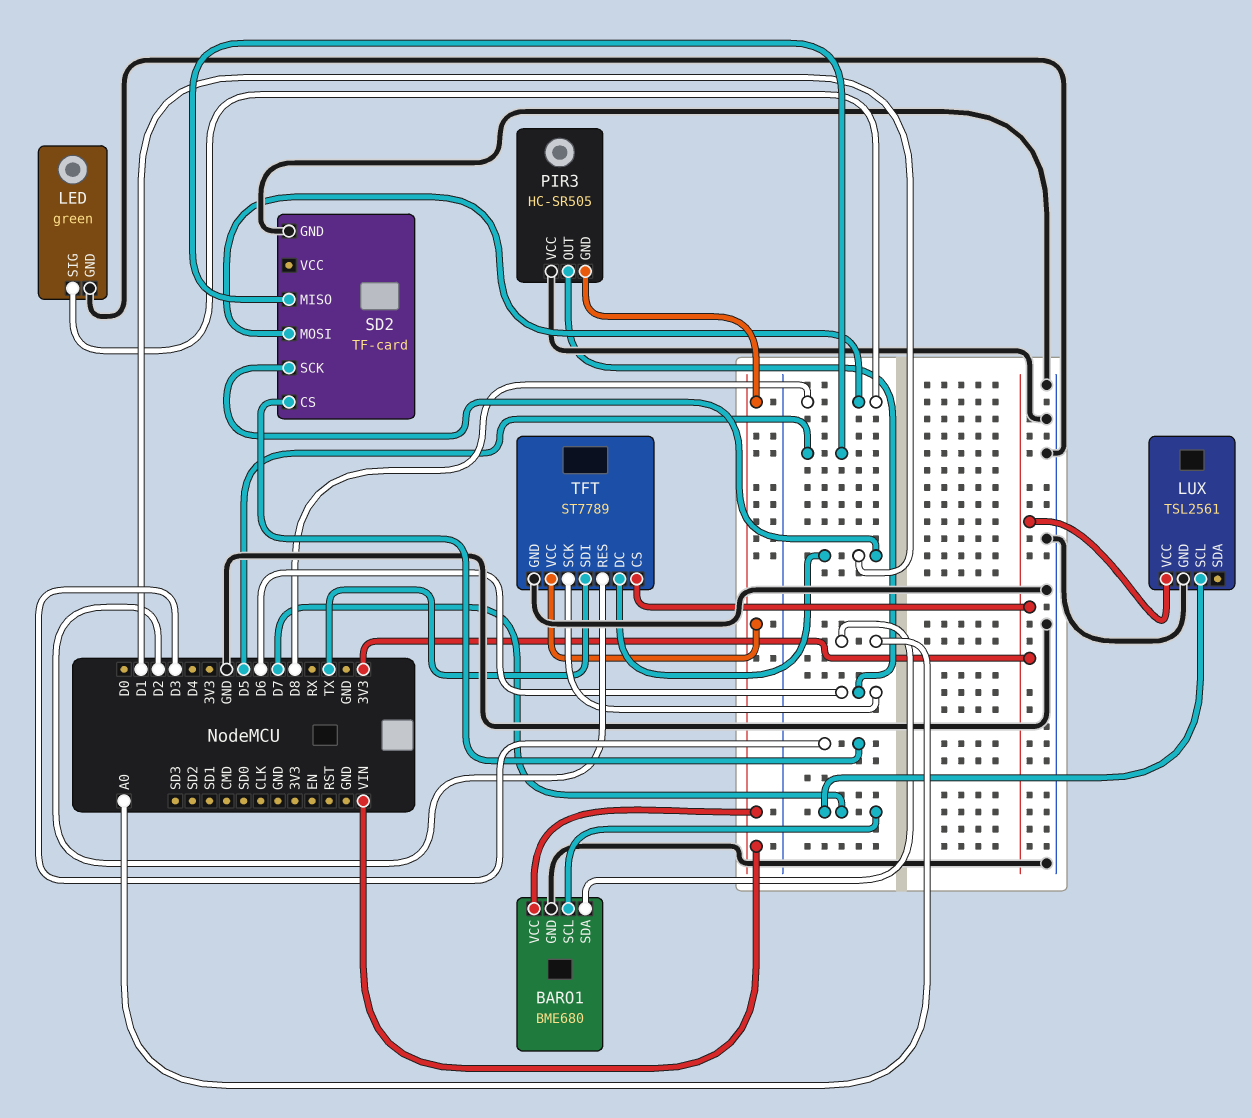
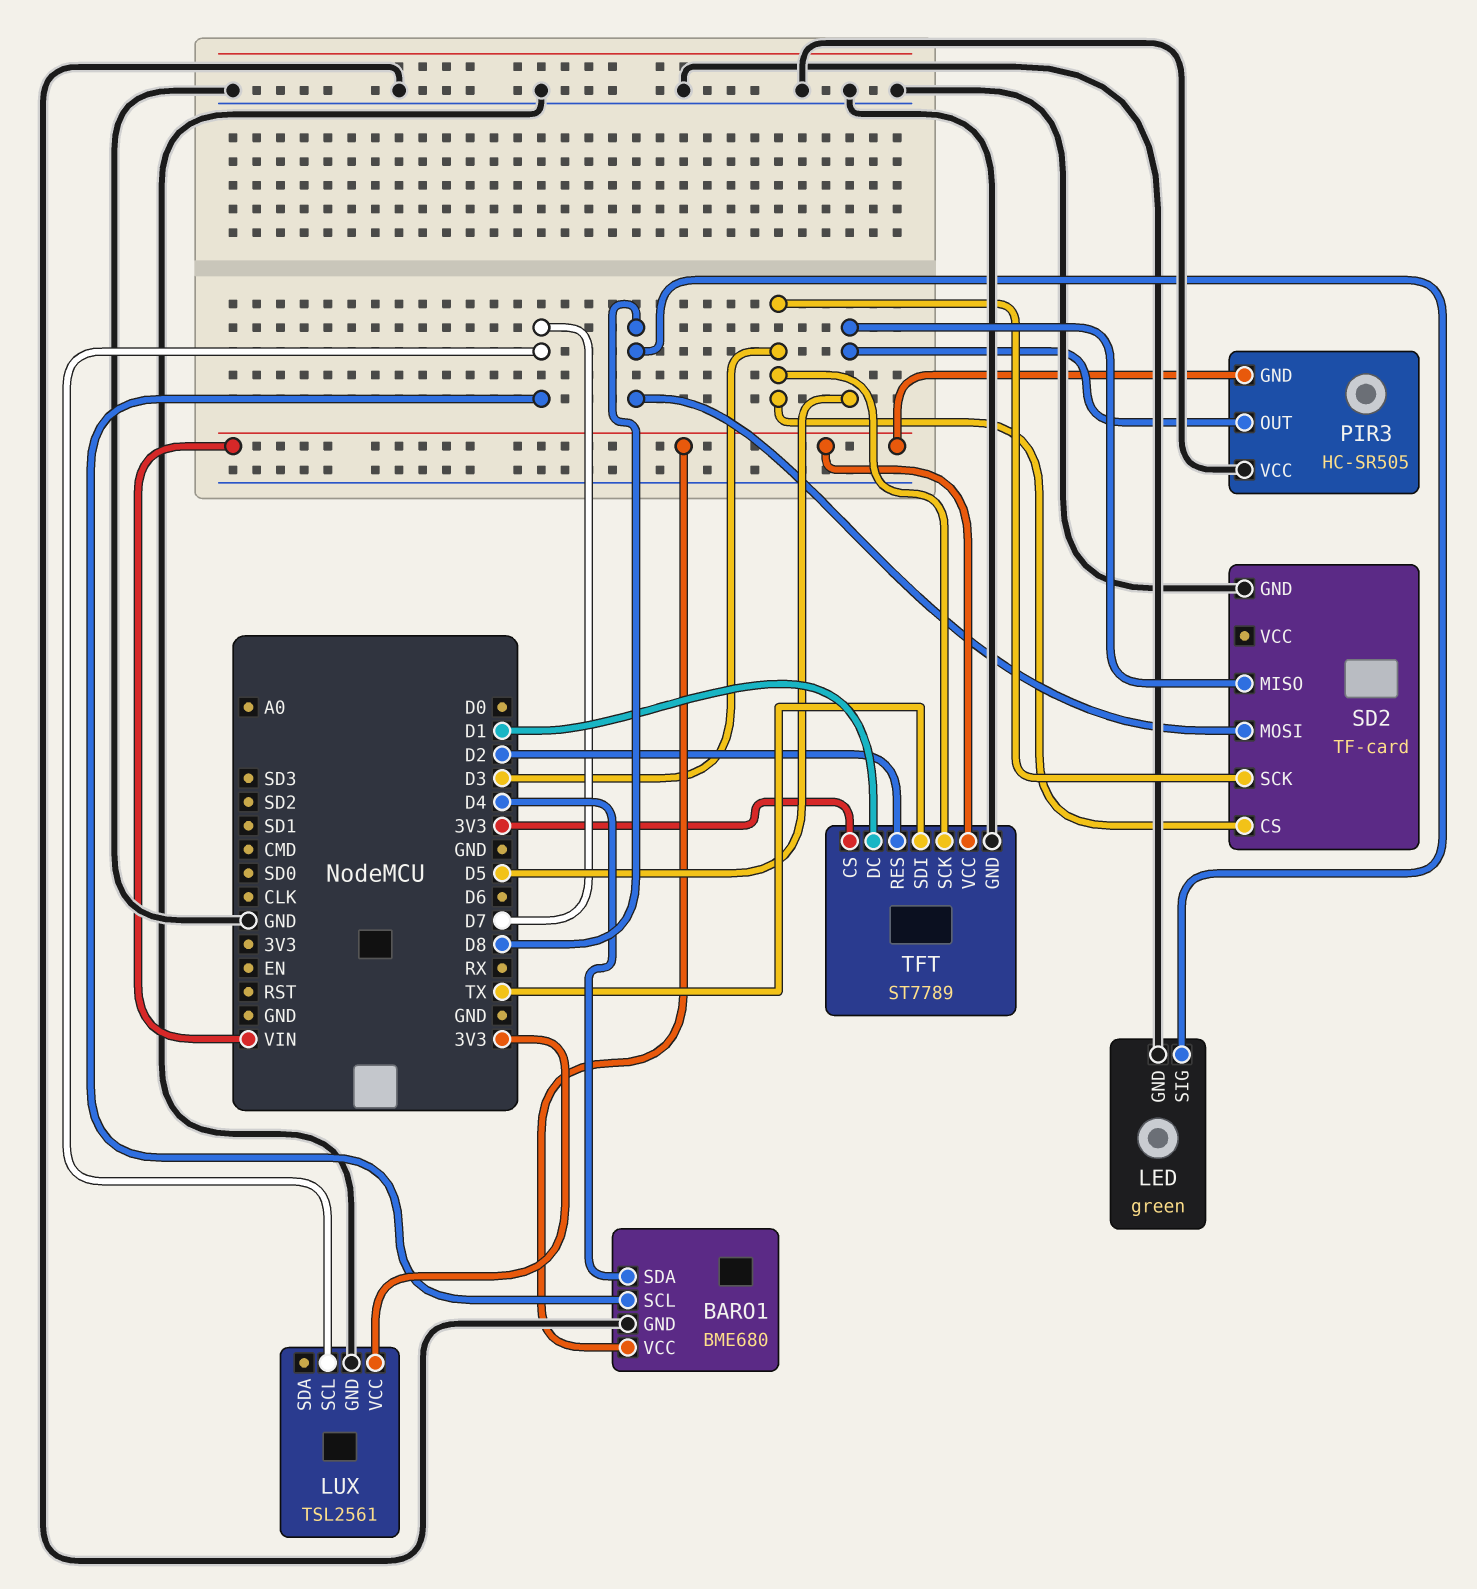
BARO1 pin SDA: A0 -> D4
PIR3 pin OUT: D6 -> D5
SD2 pin SCK: D1 -> D3
TFT pin SCK: D6 -> D3

